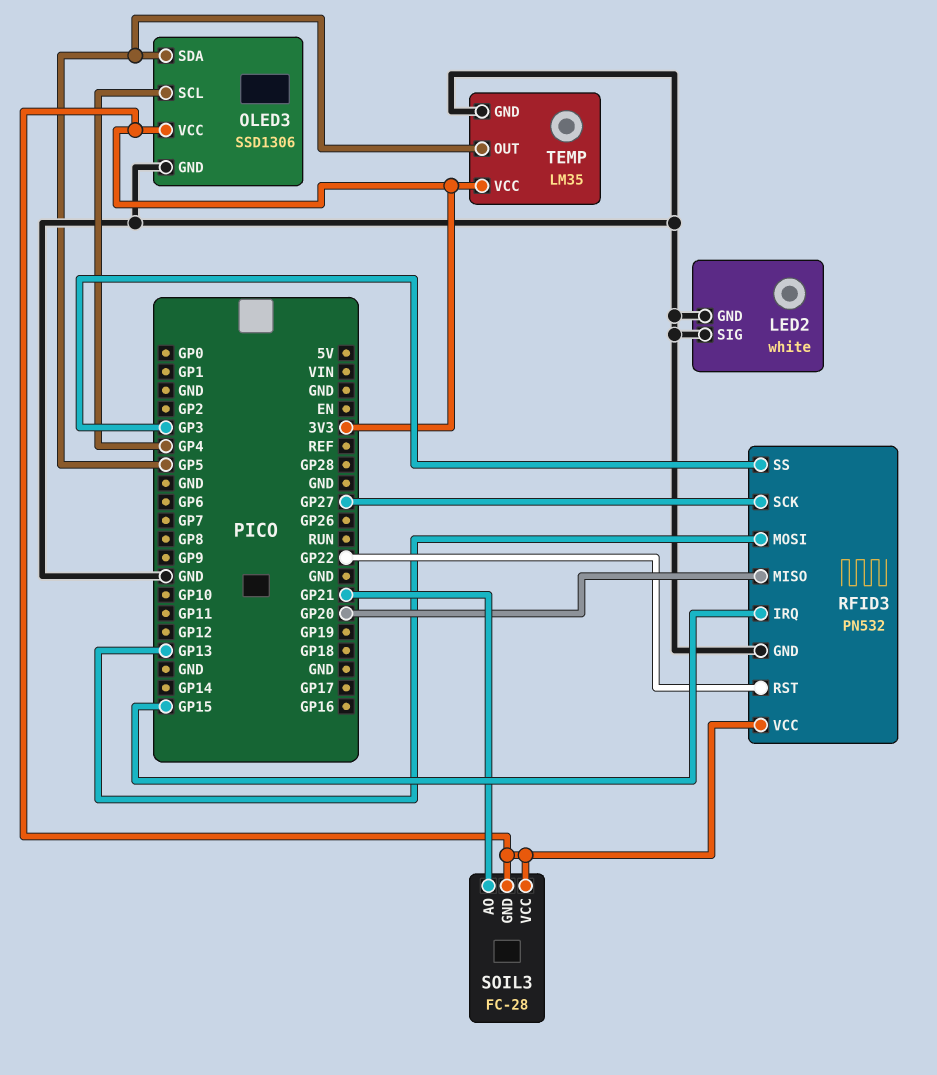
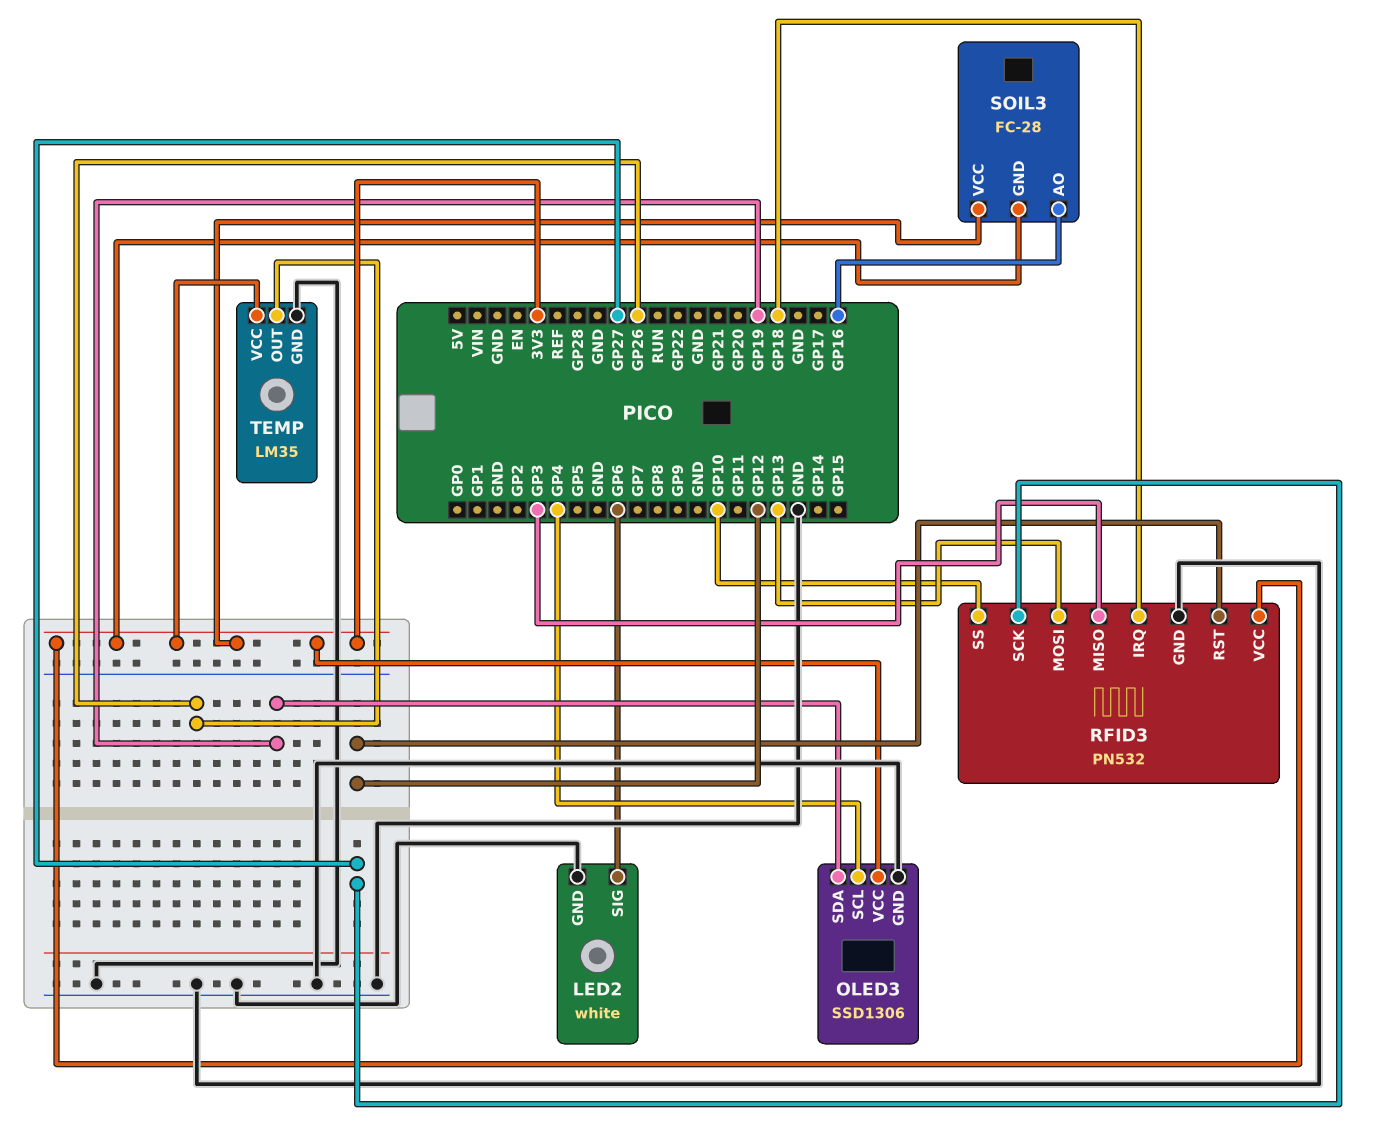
LED2 pin SIG: GND -> GP6
OLED3 pin SDA: GP5 -> GP19
RFID3 pin IRQ: GP15 -> GP18
RFID3 pin MISO: GP20 -> GP3
RFID3 pin RST: GP22 -> GP12
RFID3 pin SS: GP3 -> GP10
SOIL3 pin AO: GP21 -> GP16
TEMP pin OUT: GP5 -> GP26

